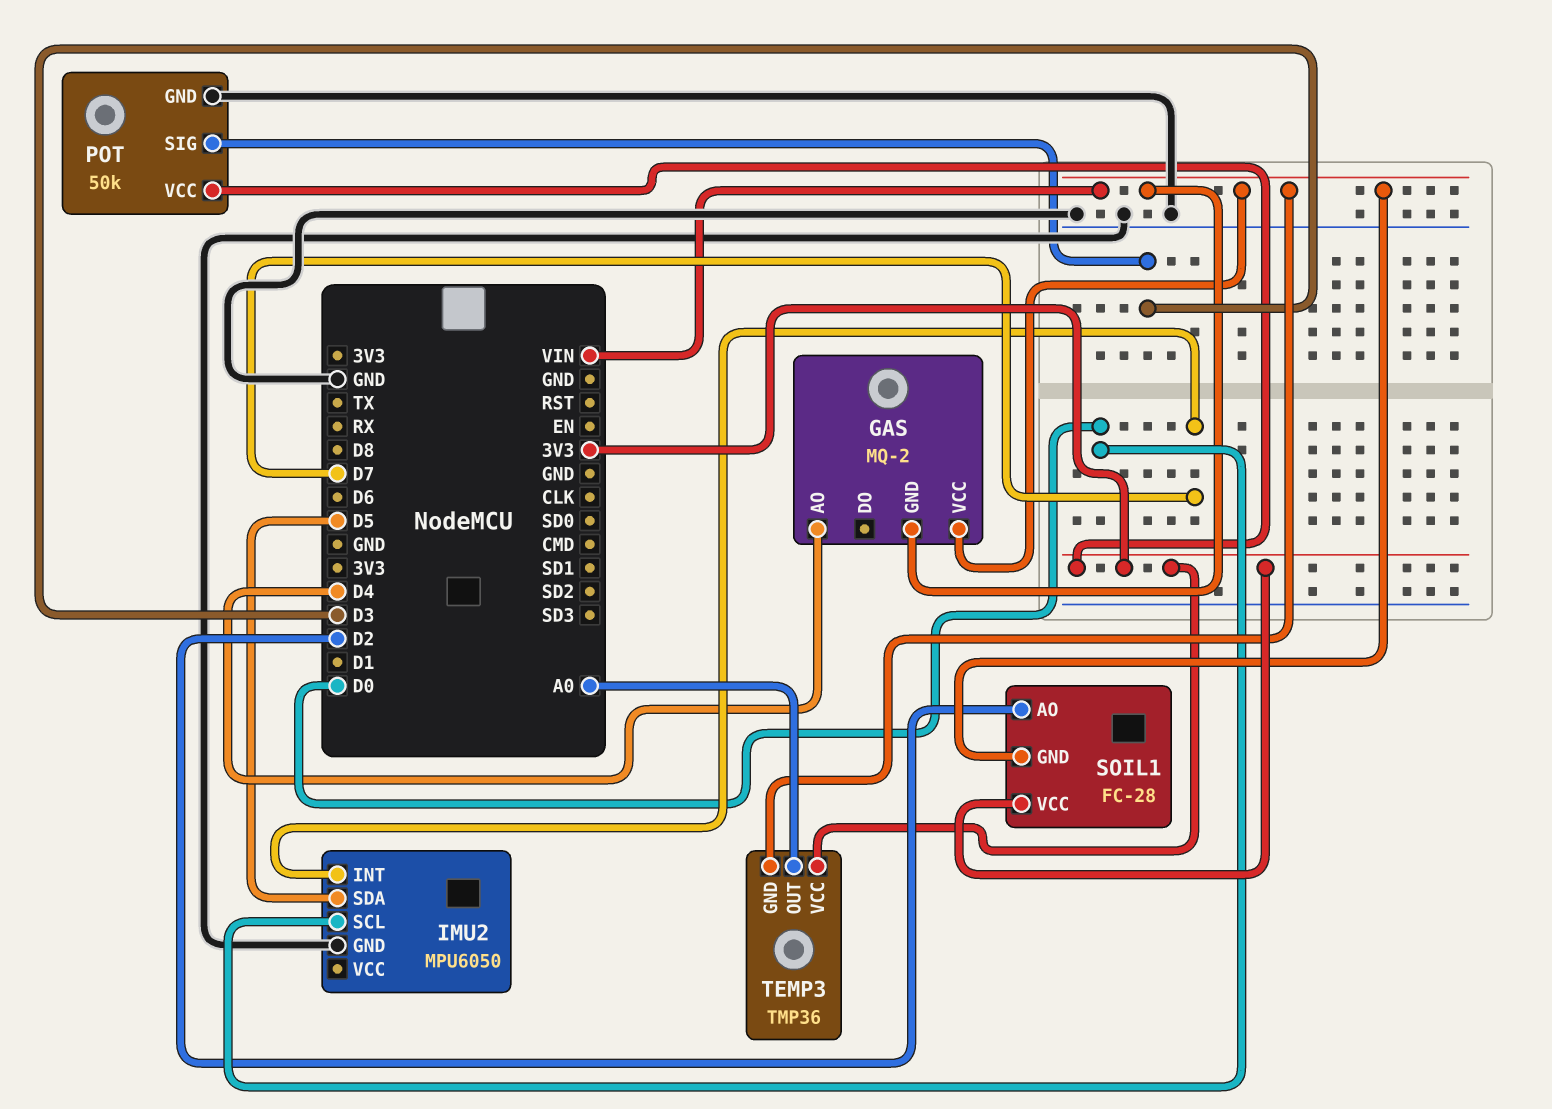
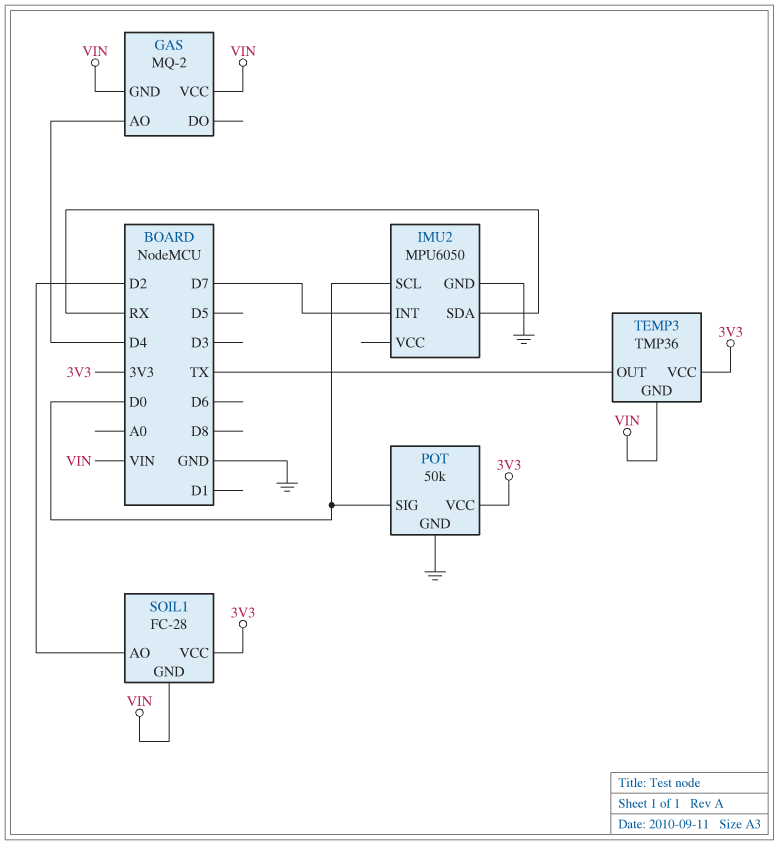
IMU2 pin SDA: D5 -> RX
POT pin SIG: D3 -> D0
TEMP3 pin OUT: A0 -> TX

